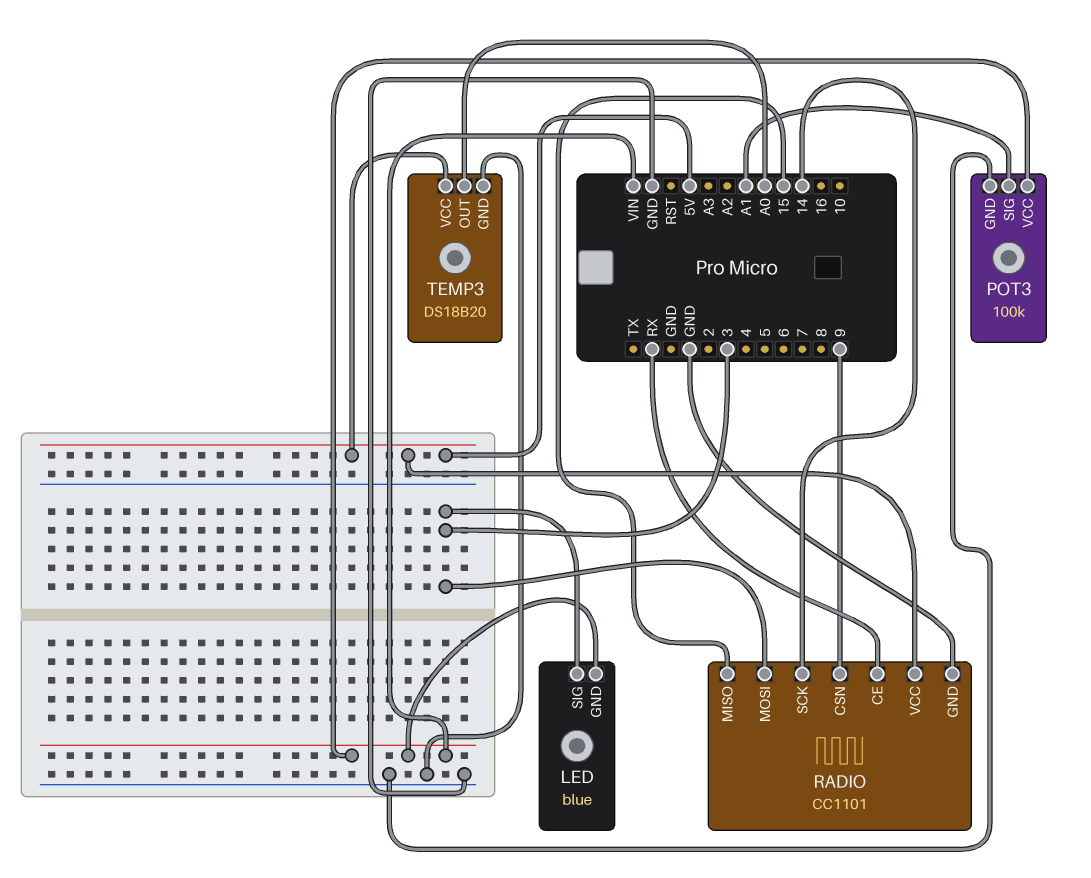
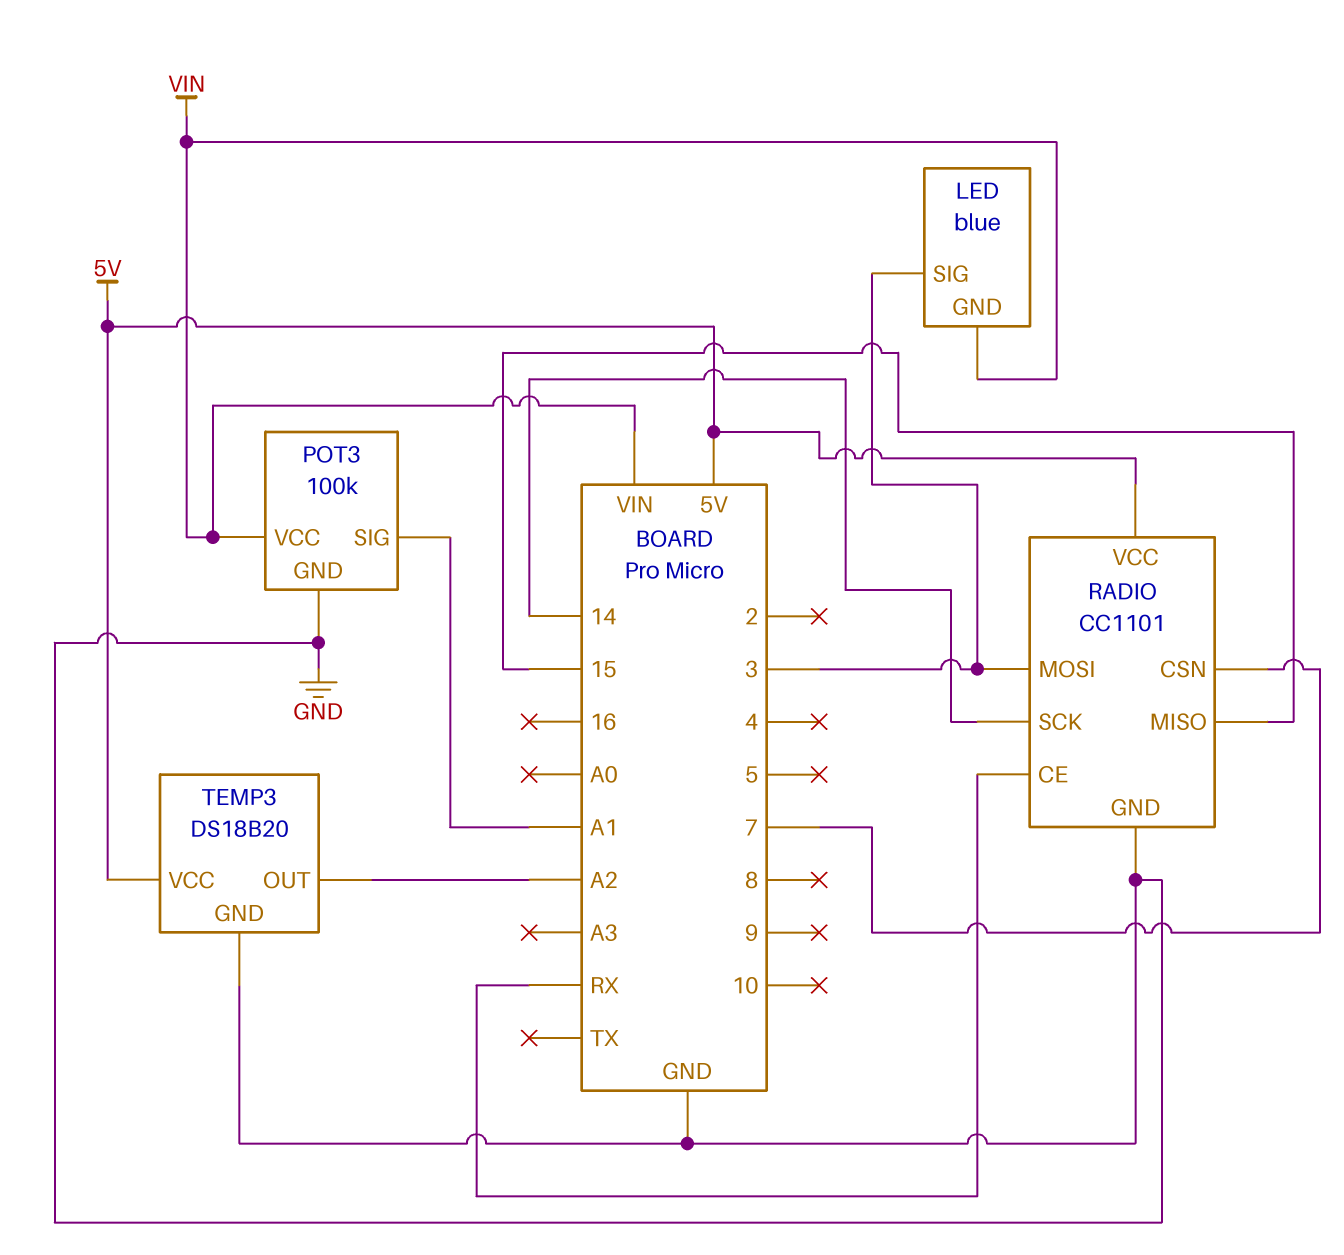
RADIO pin CSN: 9 -> 7
TEMP3 pin OUT: A0 -> A2

